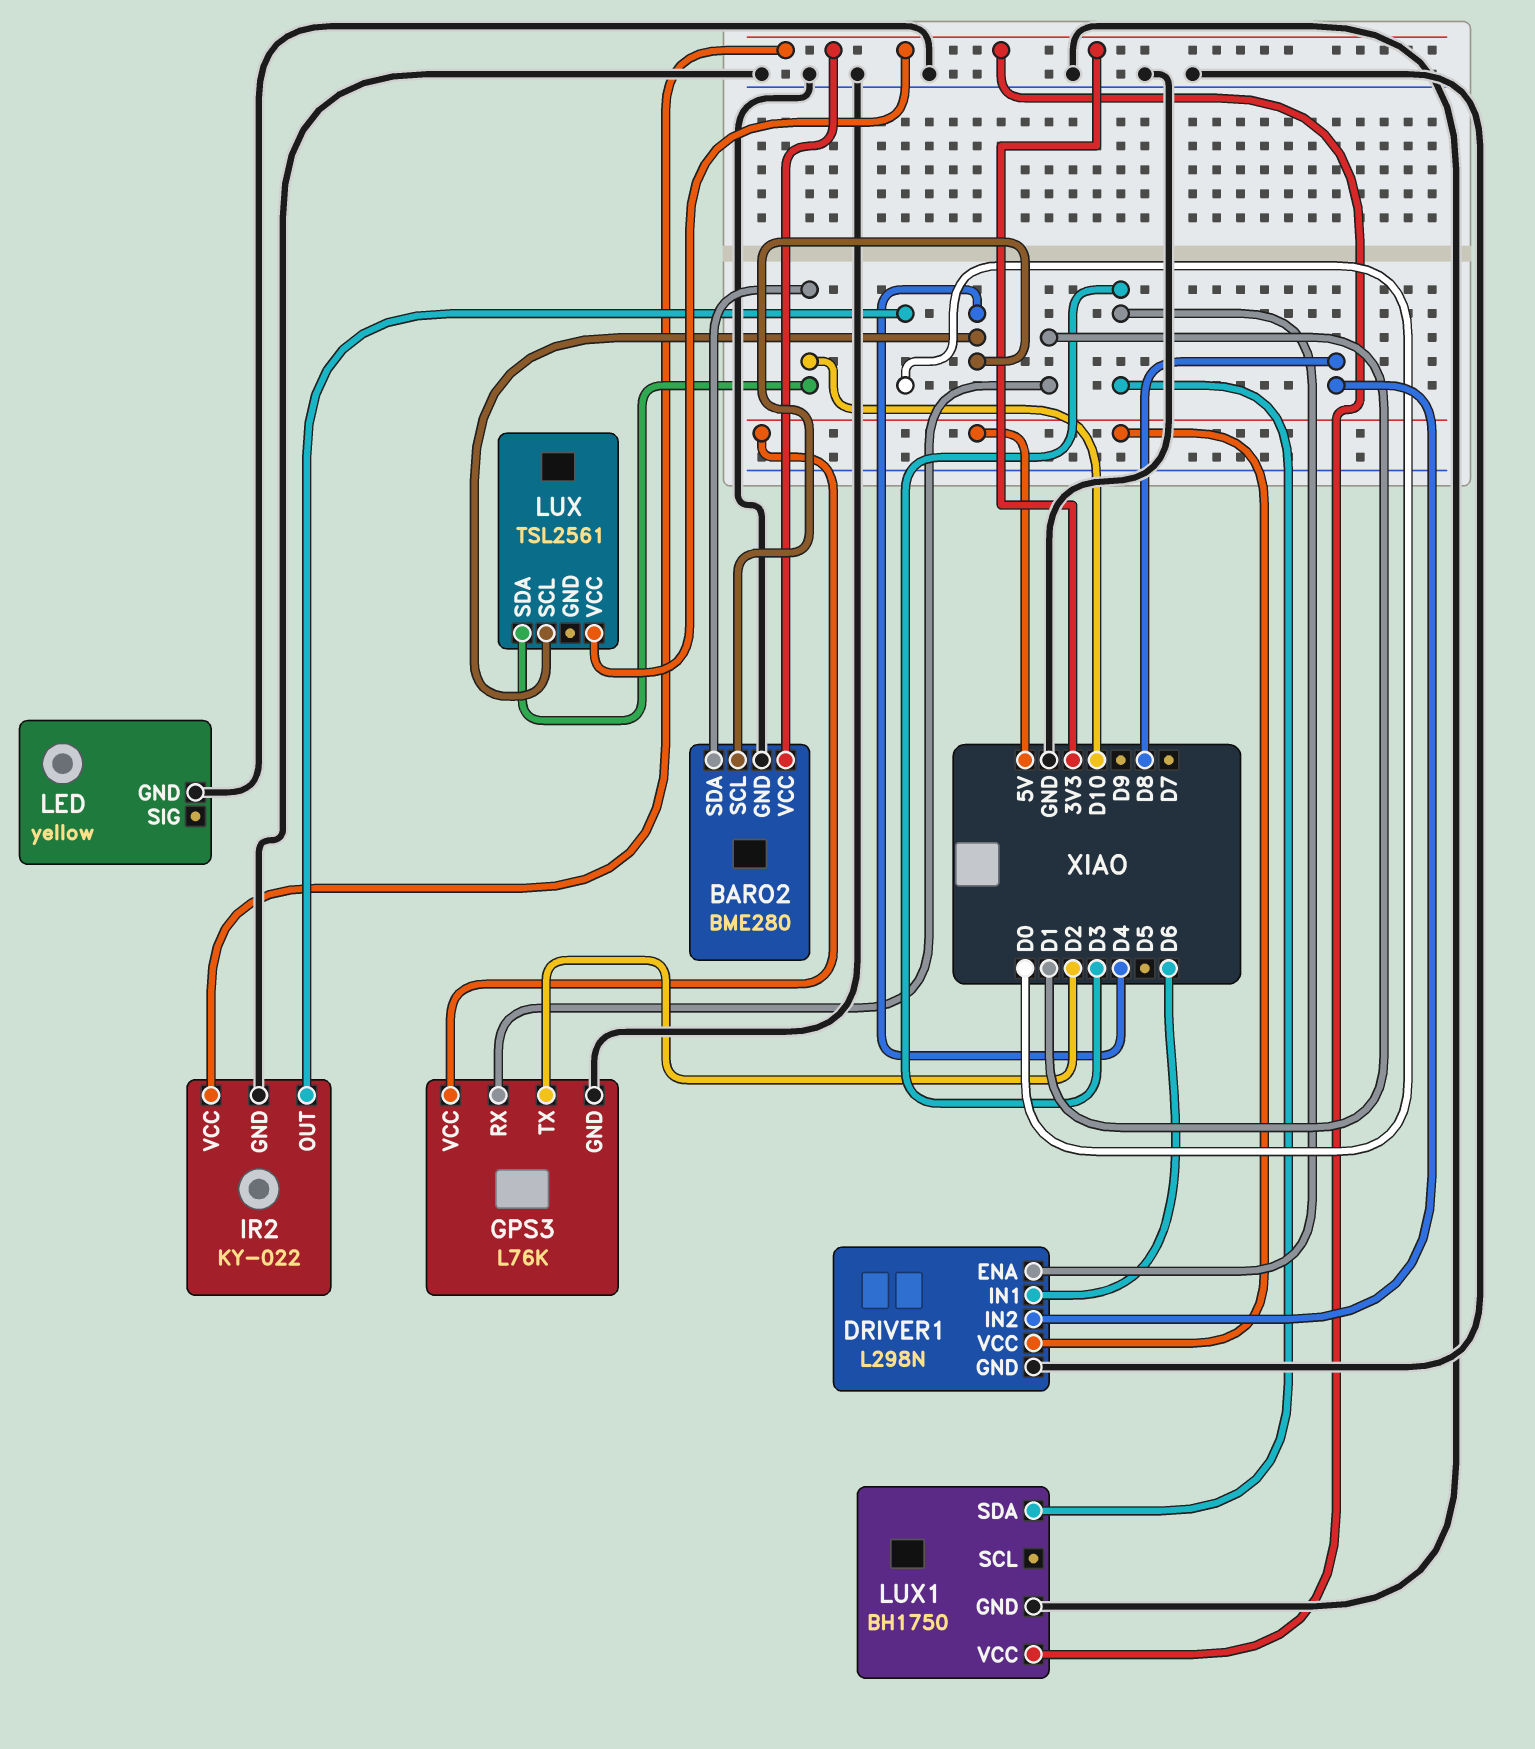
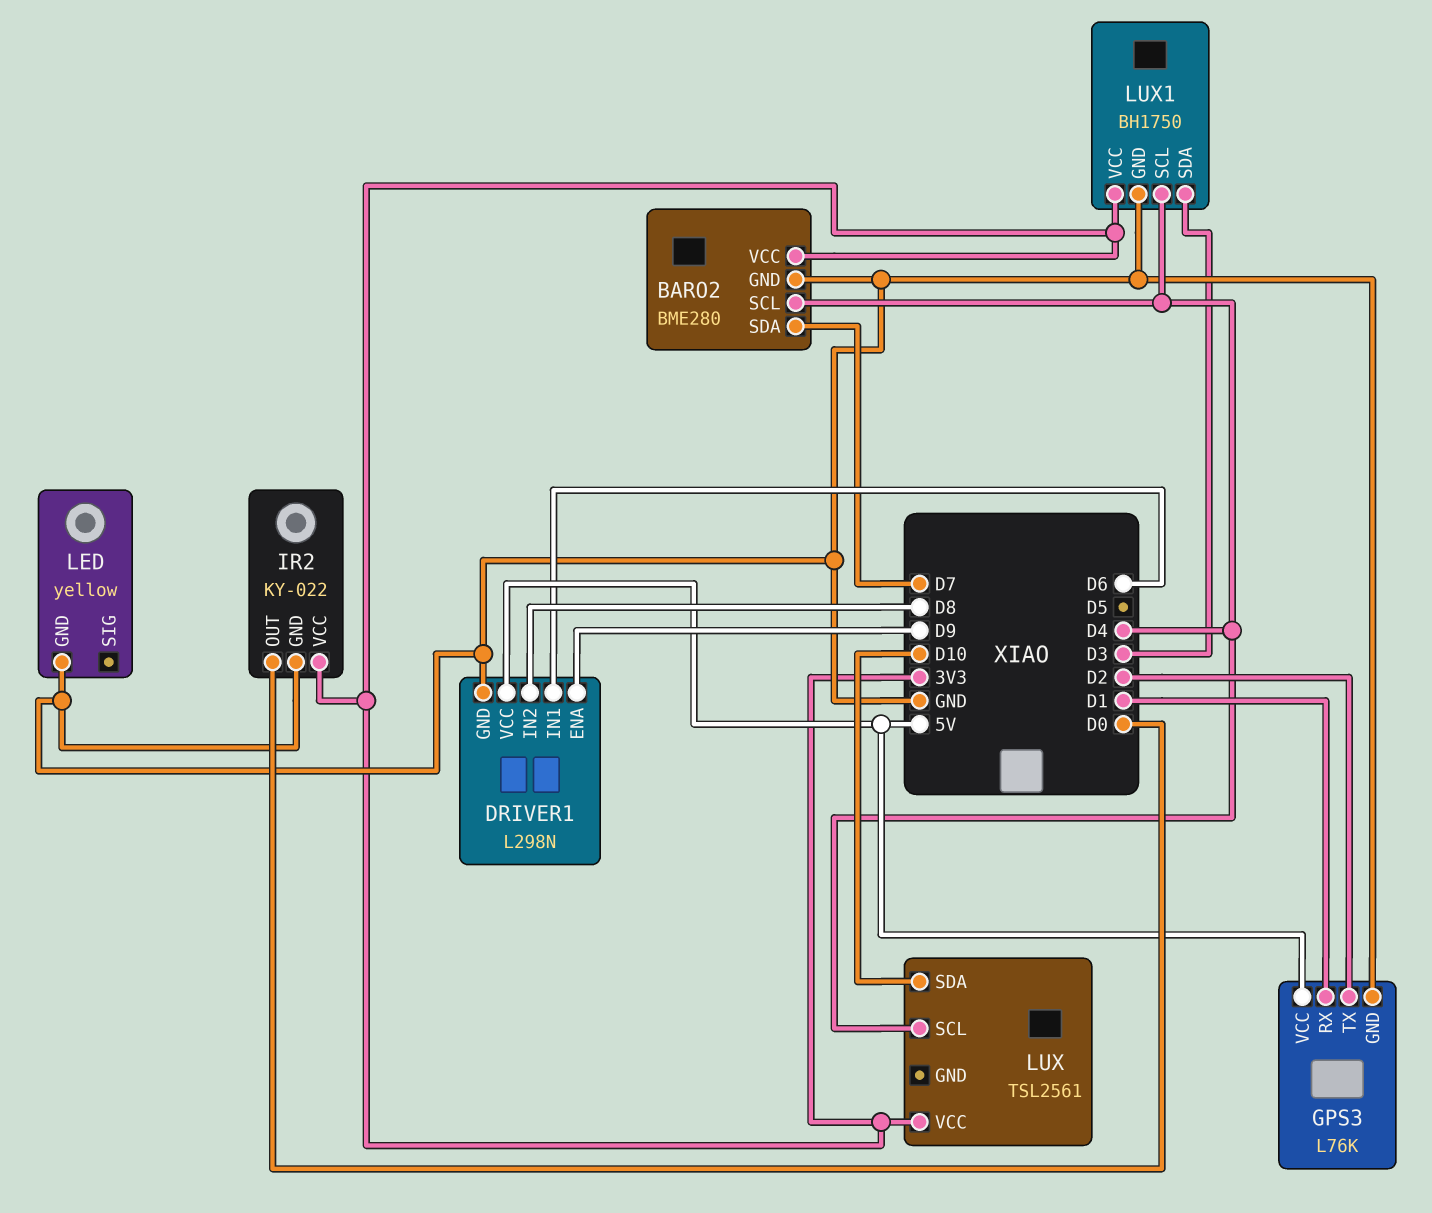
BARO2 pin SDA: D10 -> D7
DRIVER1 pin ENA: D3 -> D9
LUX1 pin SCL: none -> D4

